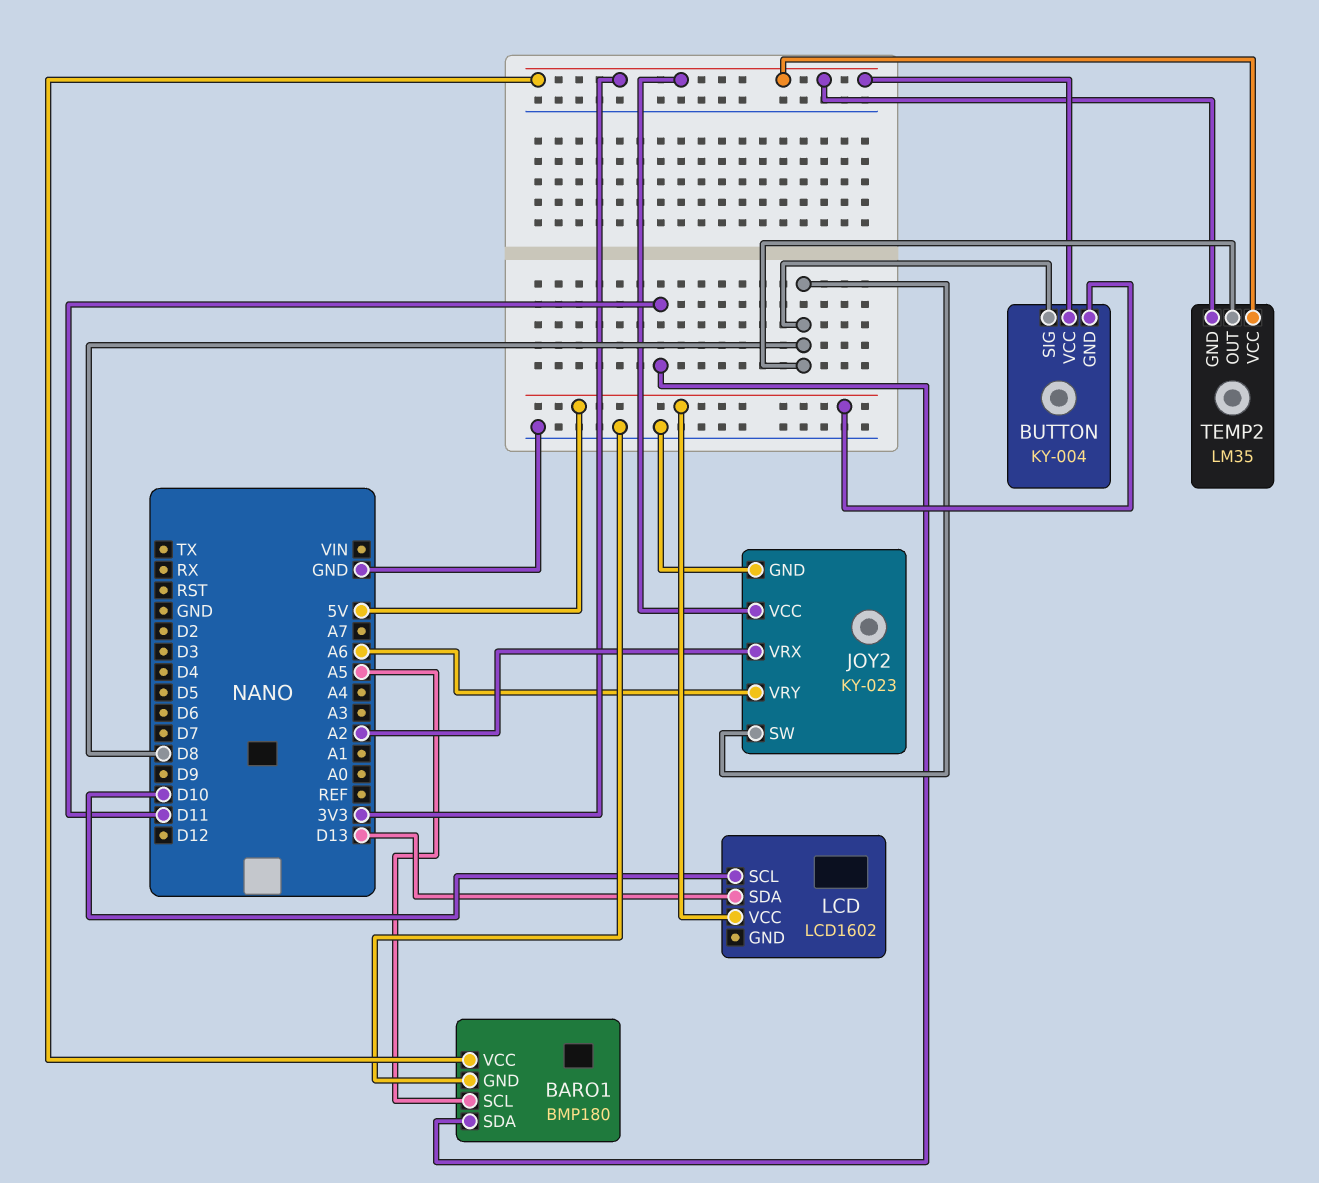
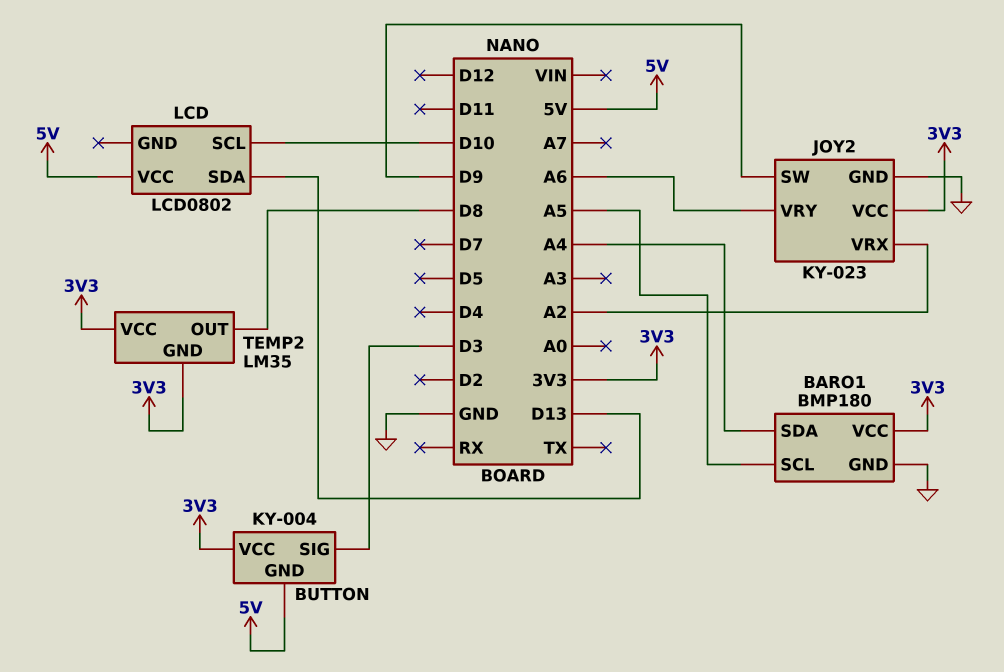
BARO1 pin SDA: D11 -> A4
BUTTON pin SIG: D8 -> D3
JOY2 pin SW: D8 -> D9
LCD: LCD1602 -> LCD0802

